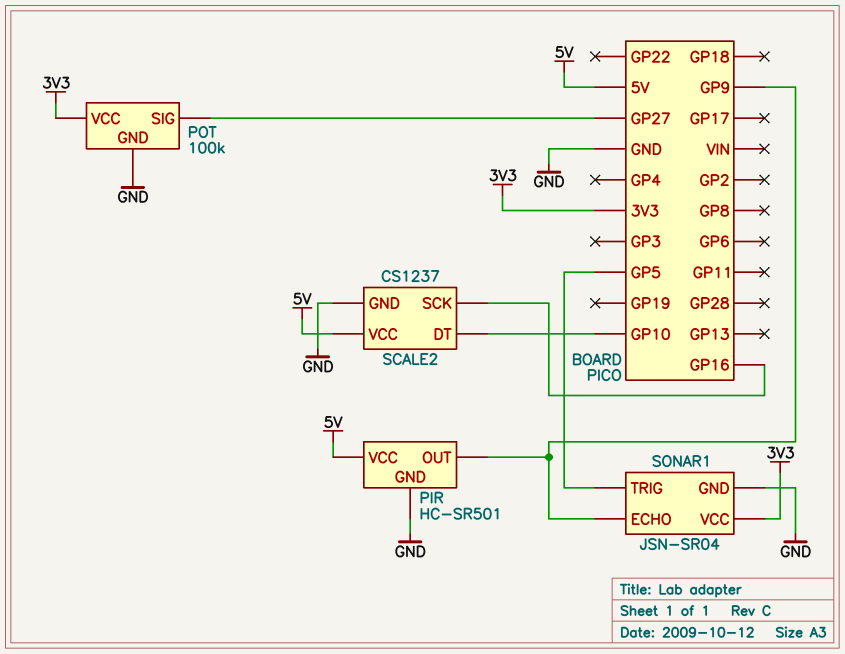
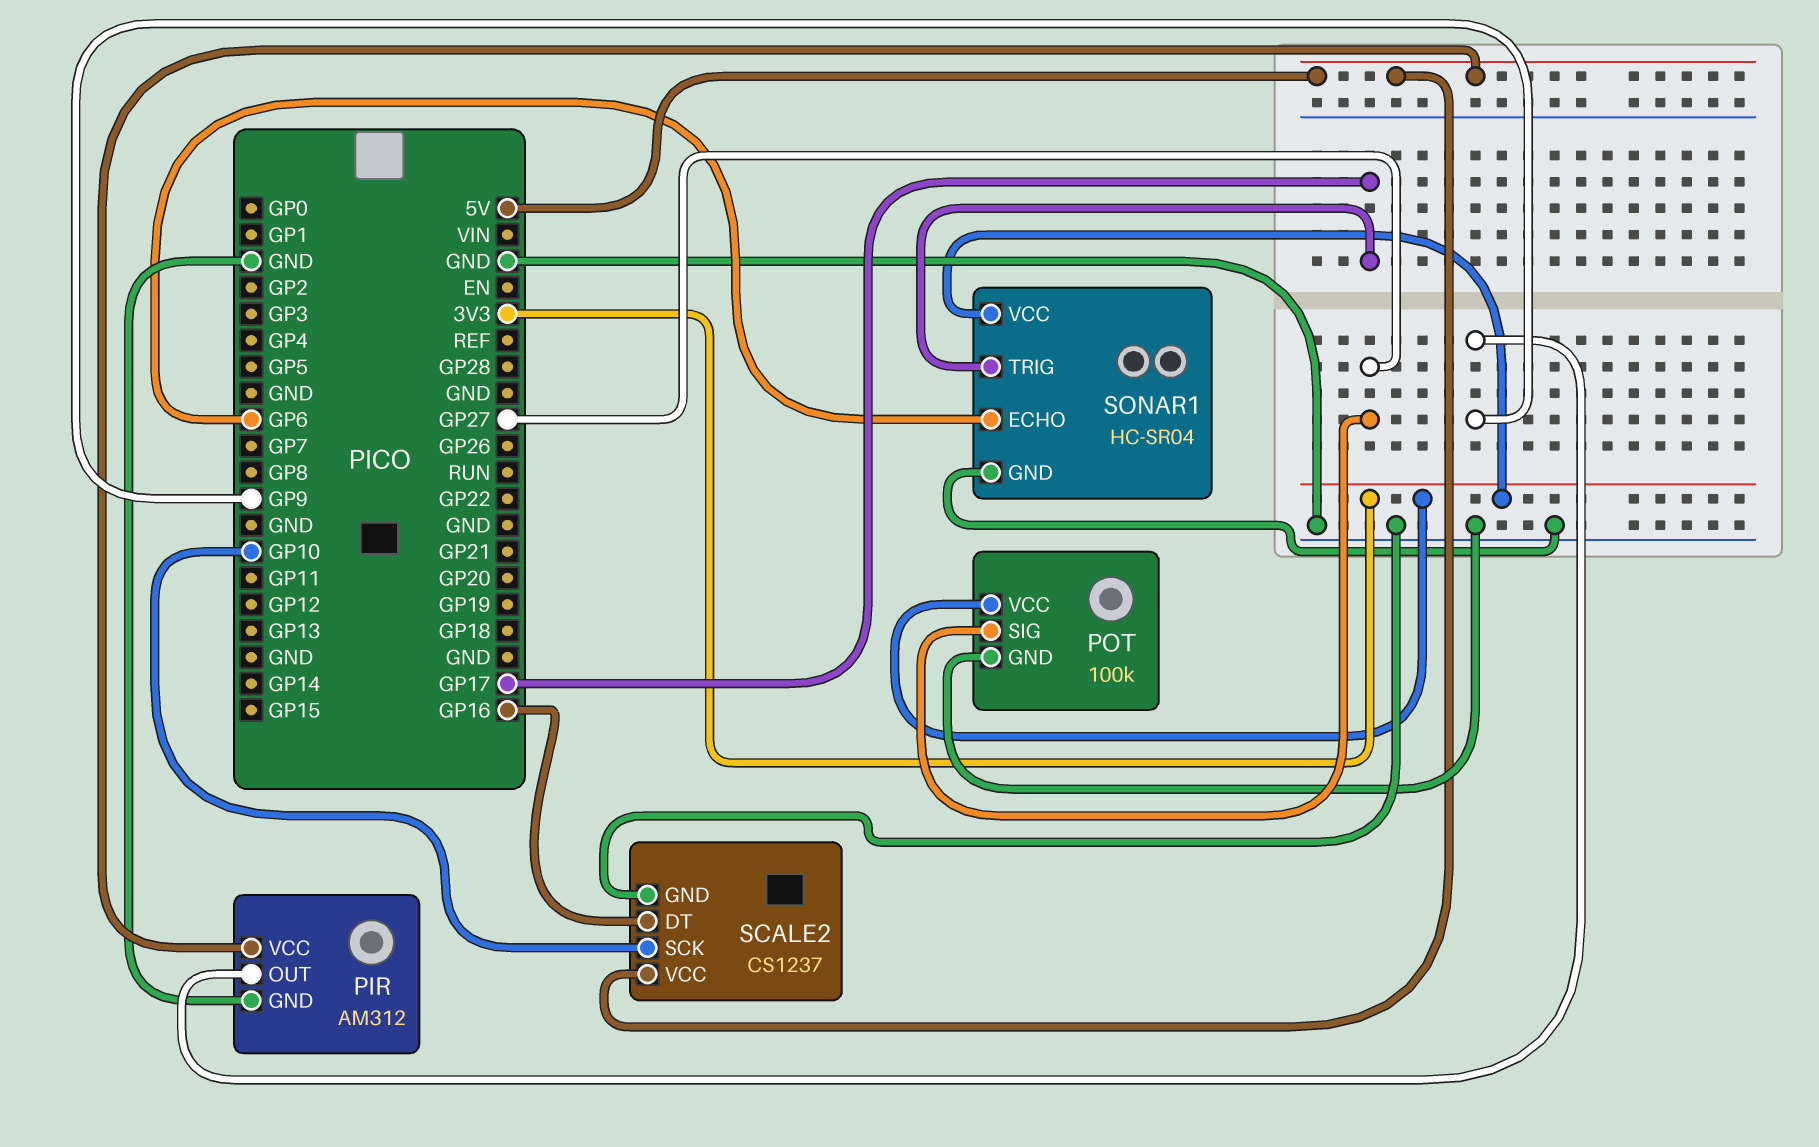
PIR: HC-SR501 -> AM312
SCALE2 pin DT: GP10 -> GP16
SCALE2 pin SCK: GP16 -> GP10
SONAR1: JSN-SR04 -> HC-SR04
SONAR1 pin ECHO: GP9 -> GP6
SONAR1 pin TRIG: GP5 -> GP17

